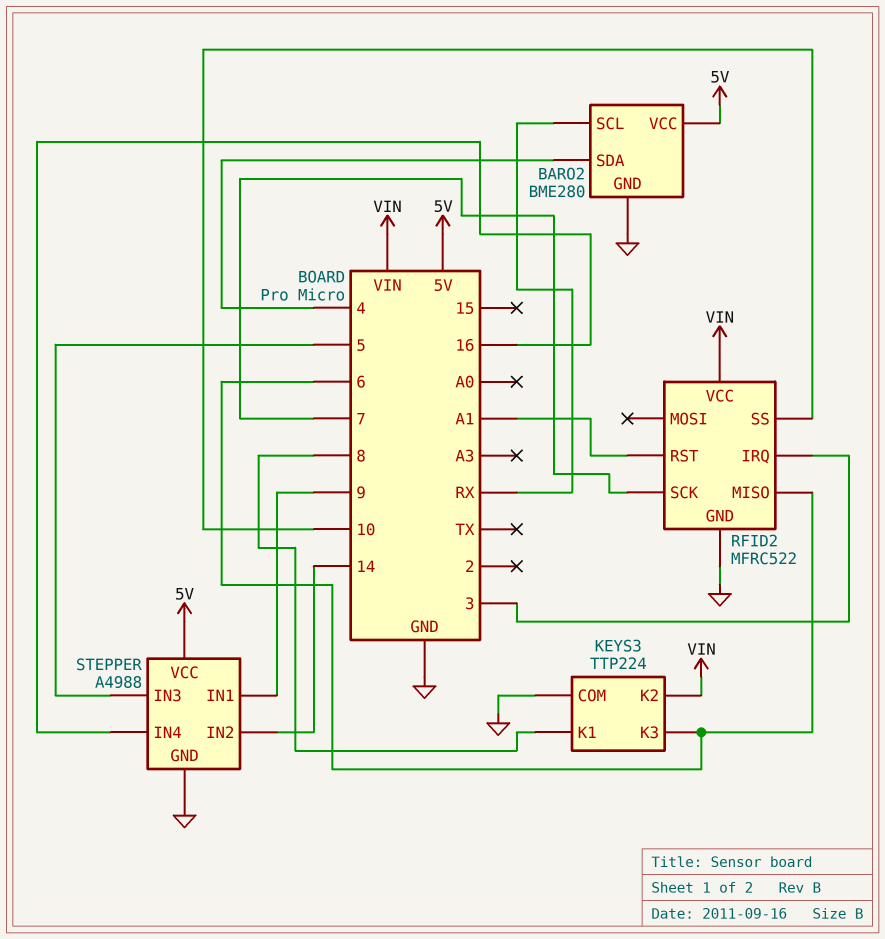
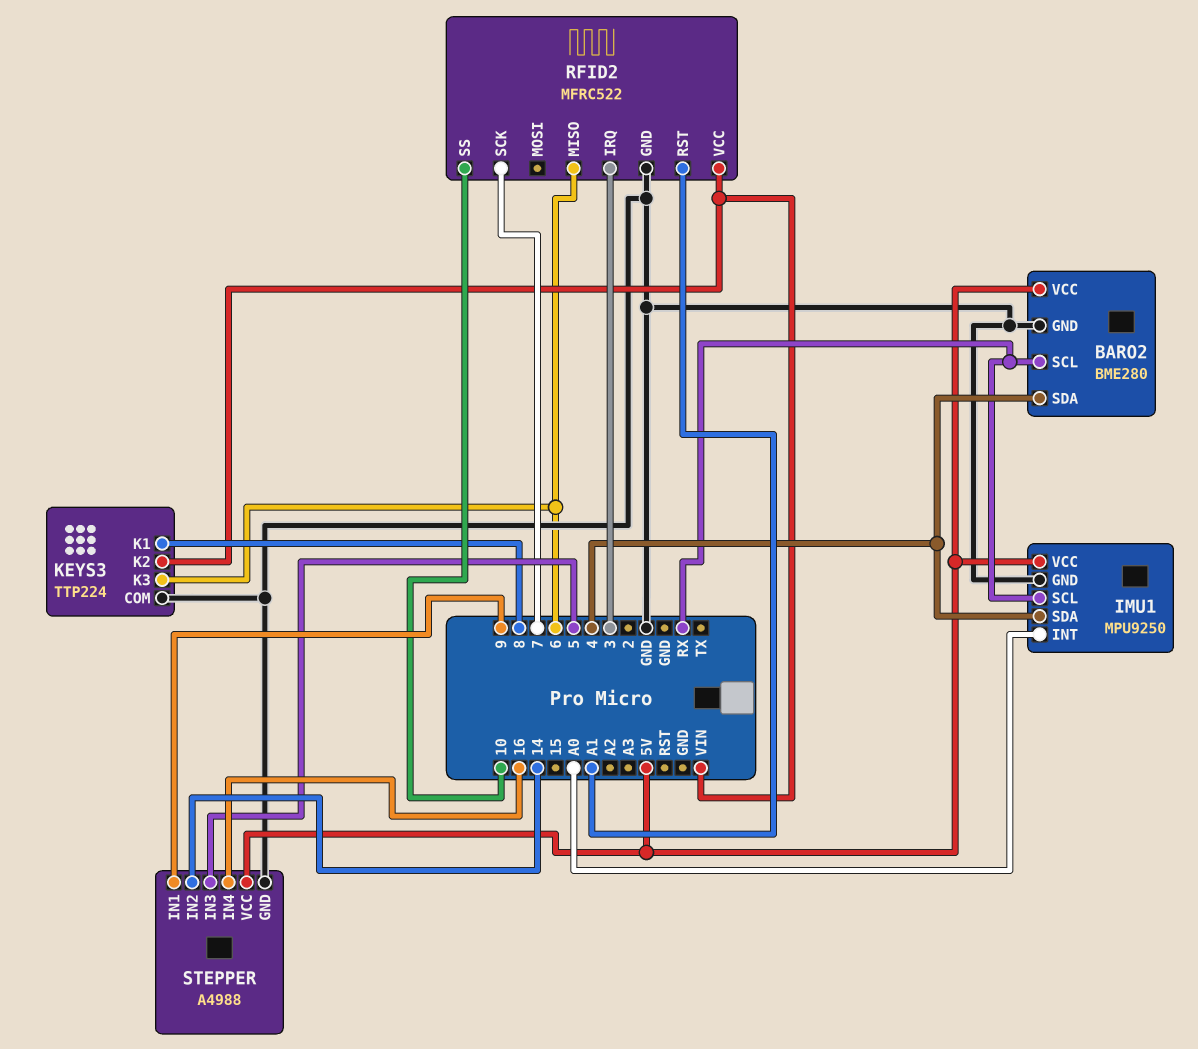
IMU1: none -> MPU9250
IMU1 pin GND: none -> GND
IMU1 pin INT: none -> A0
IMU1 pin SCL: none -> RX
IMU1 pin SDA: none -> 4
IMU1 pin VCC: none -> 5V

